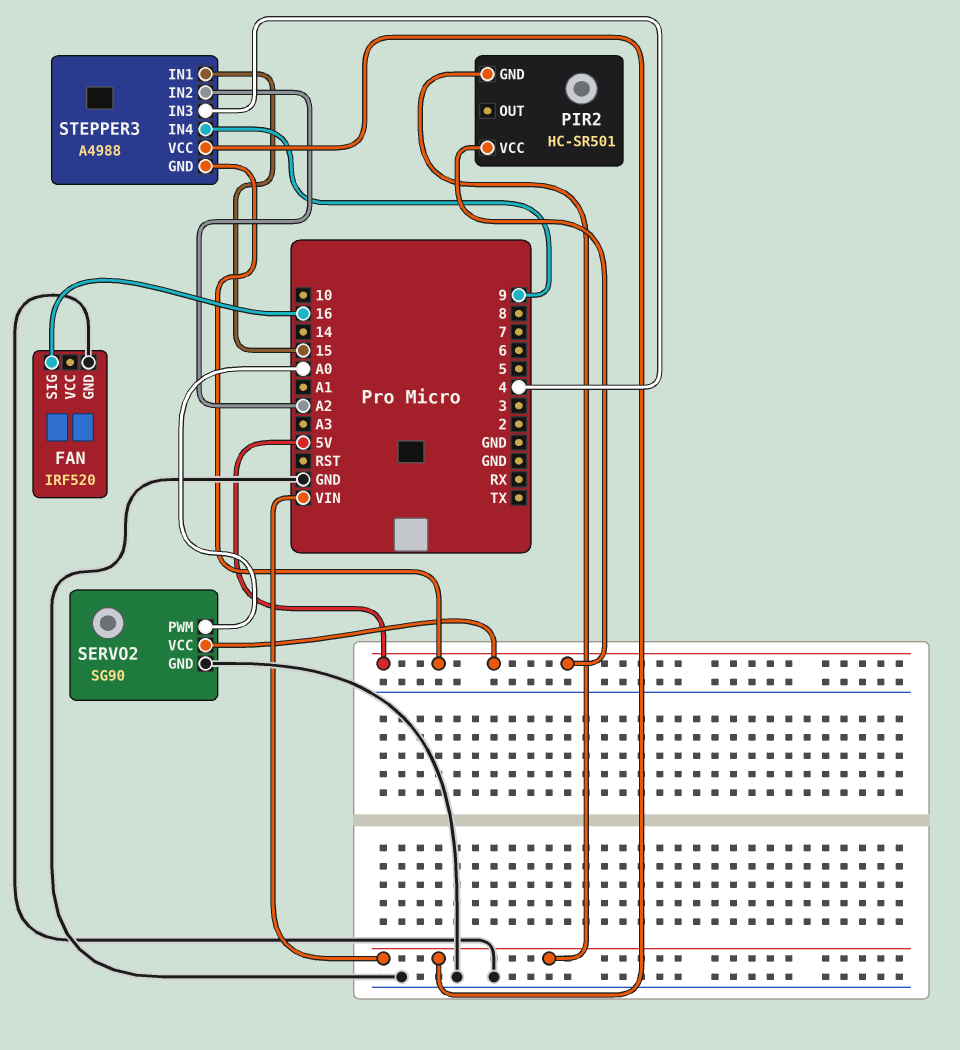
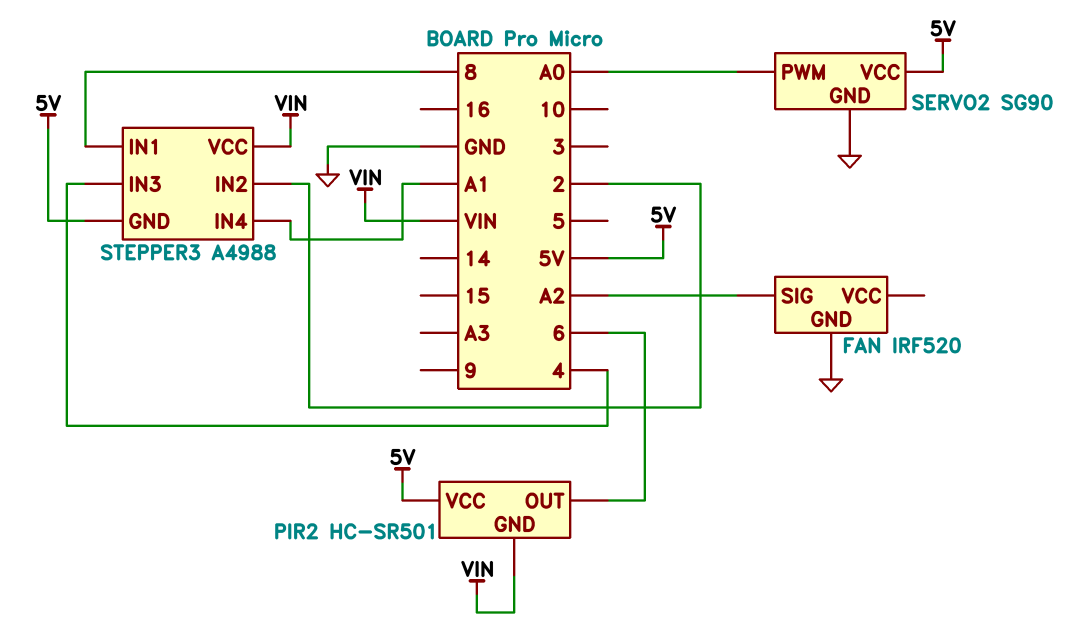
FAN pin SIG: 16 -> A2
PIR2 pin OUT: none -> 6
STEPPER3 pin IN1: 15 -> 8
STEPPER3 pin IN2: A2 -> 2
STEPPER3 pin IN4: 9 -> A1

